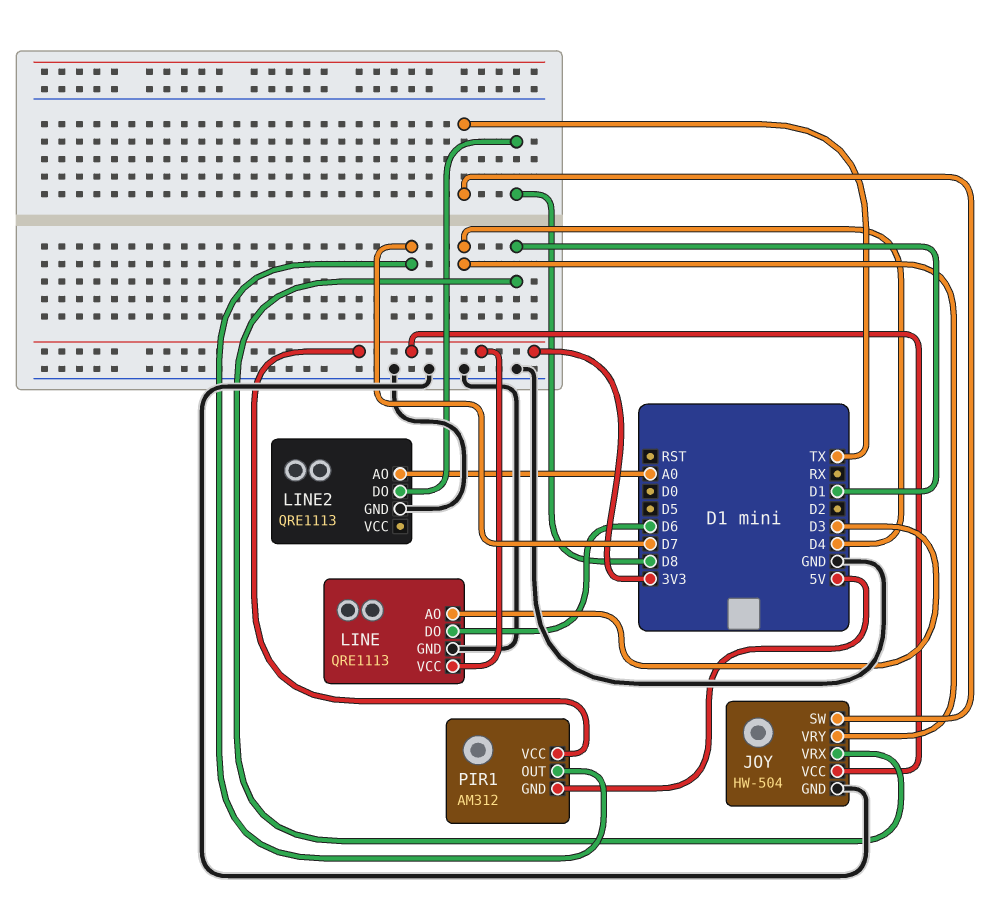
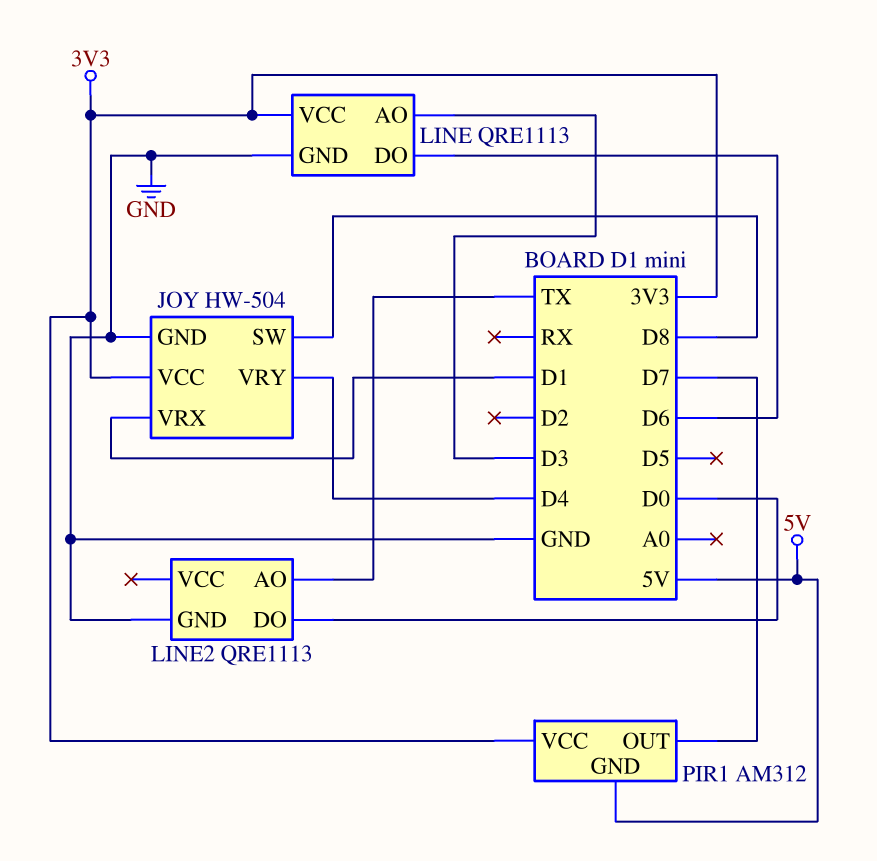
JOY pin SW: TX -> D8
LINE2 pin AO: A0 -> TX
LINE2 pin DO: D8 -> D0

